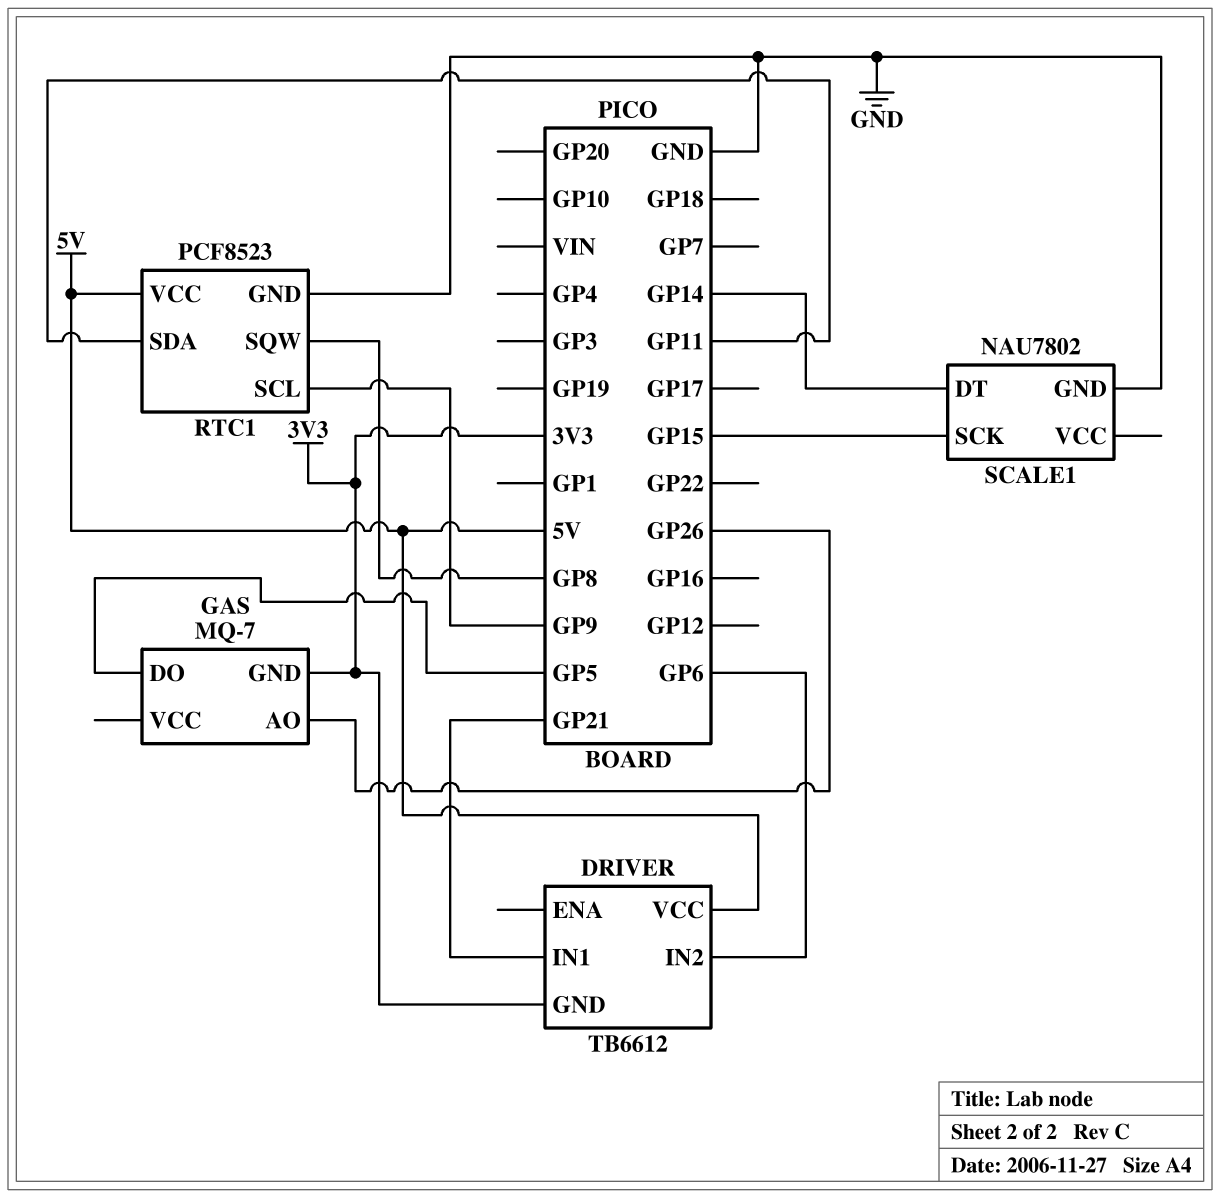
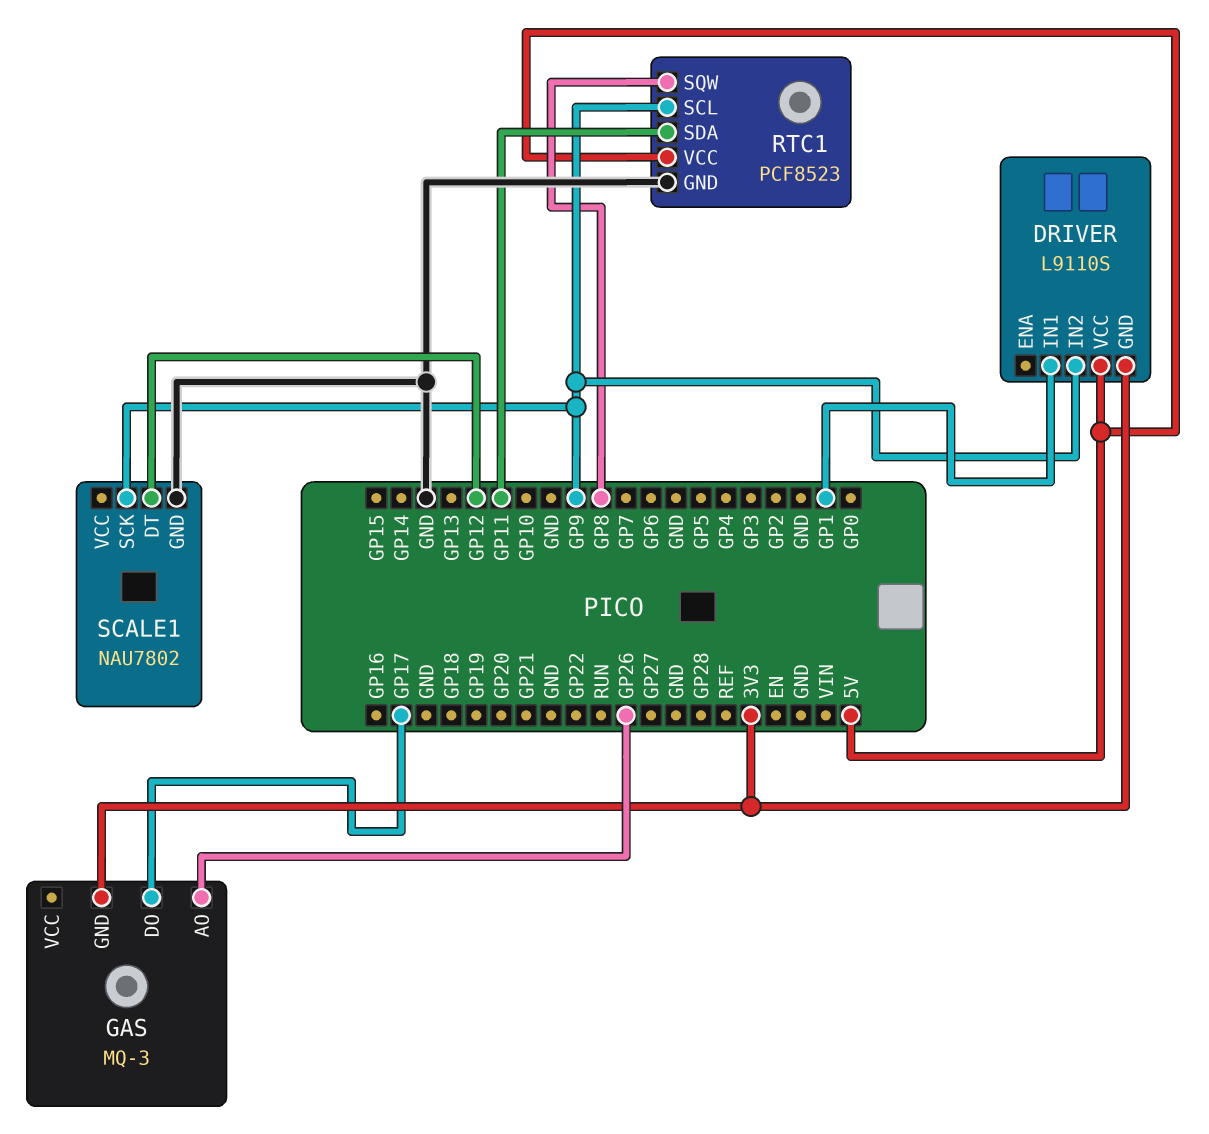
DRIVER: TB6612 -> L9110S
DRIVER pin IN1: GP21 -> GP1
DRIVER pin IN2: GP6 -> GP9
GAS: MQ-7 -> MQ-3
GAS pin DO: GP5 -> GP17
SCALE1 pin DT: GP14 -> GP12
SCALE1 pin SCK: GP15 -> GP9

